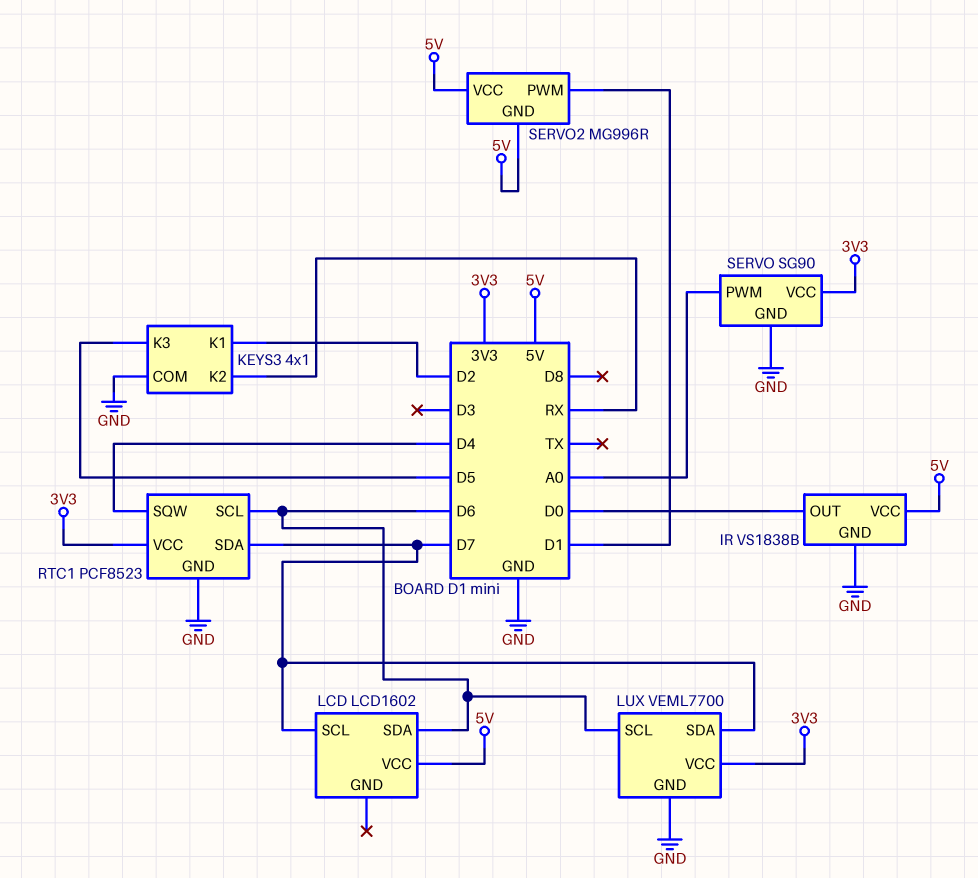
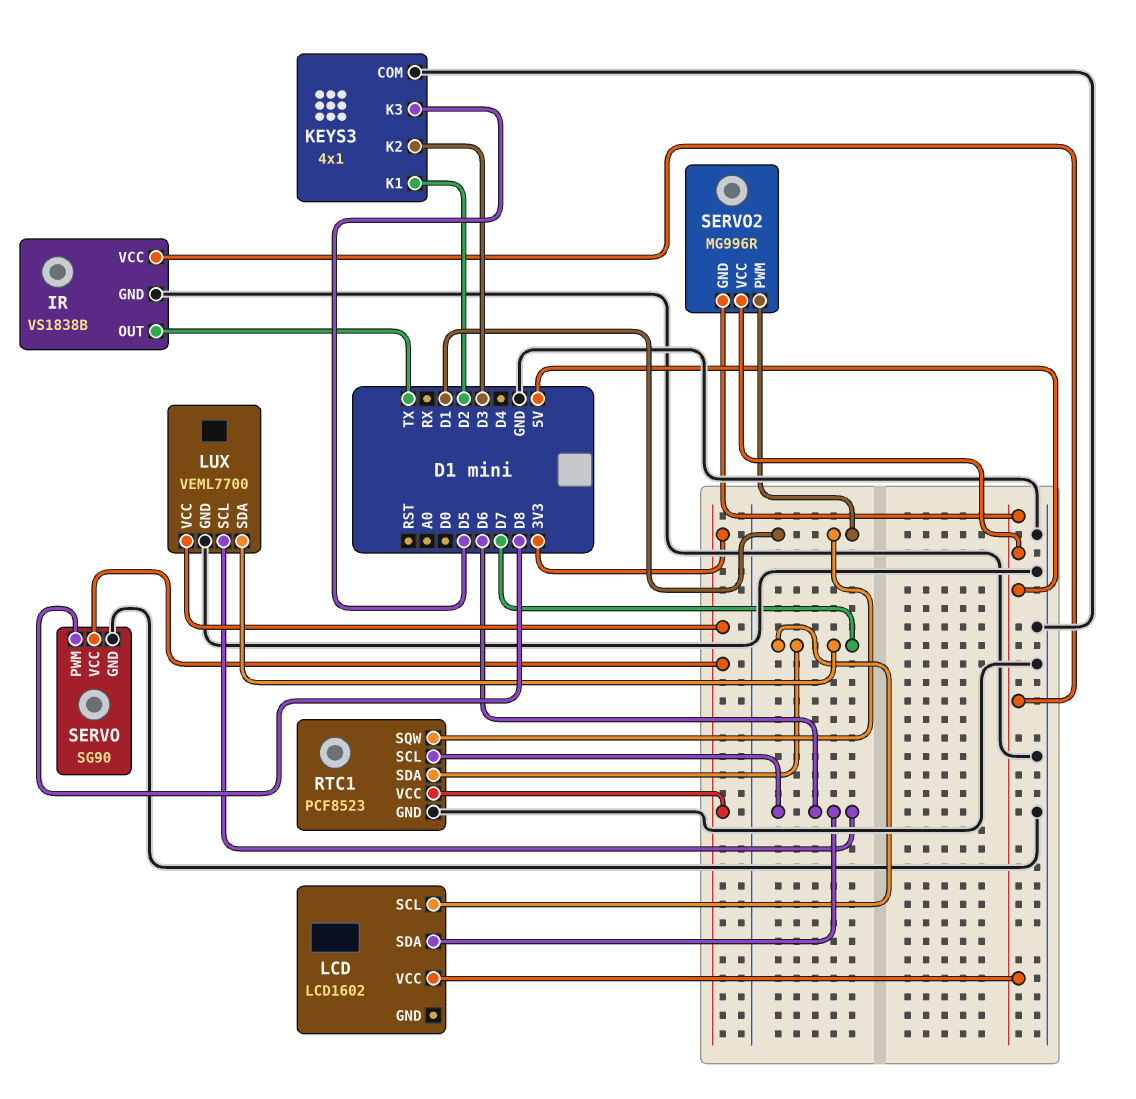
IR pin OUT: D0 -> TX
KEYS3 pin K2: RX -> D3
RTC1 pin SQW: D4 -> D1
SERVO pin PWM: A0 -> D8

